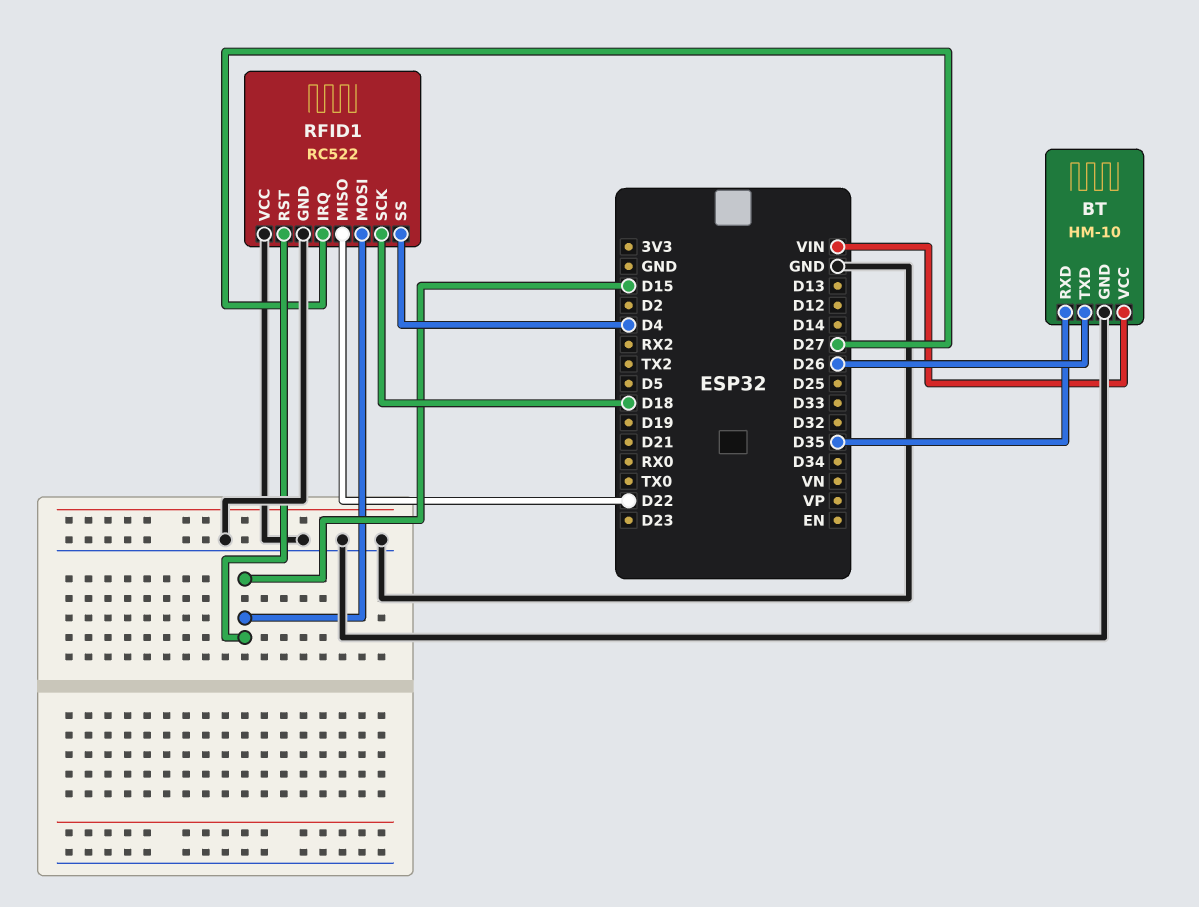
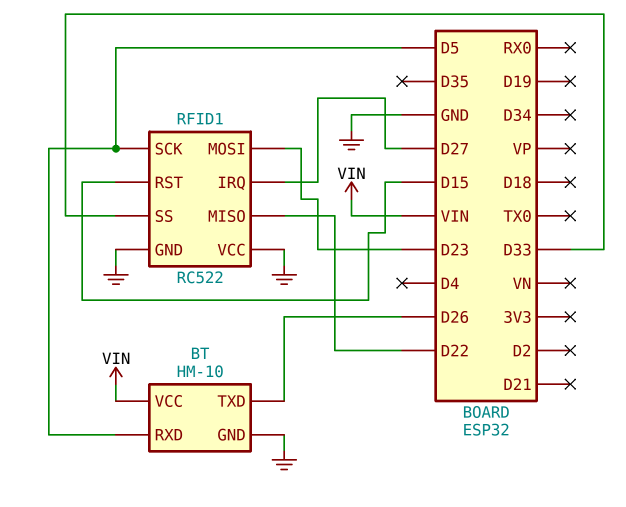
BT pin RXD: D35 -> D5
RFID1 pin MOSI: D15 -> D23
RFID1 pin SCK: D18 -> D5
RFID1 pin SS: D4 -> D33

